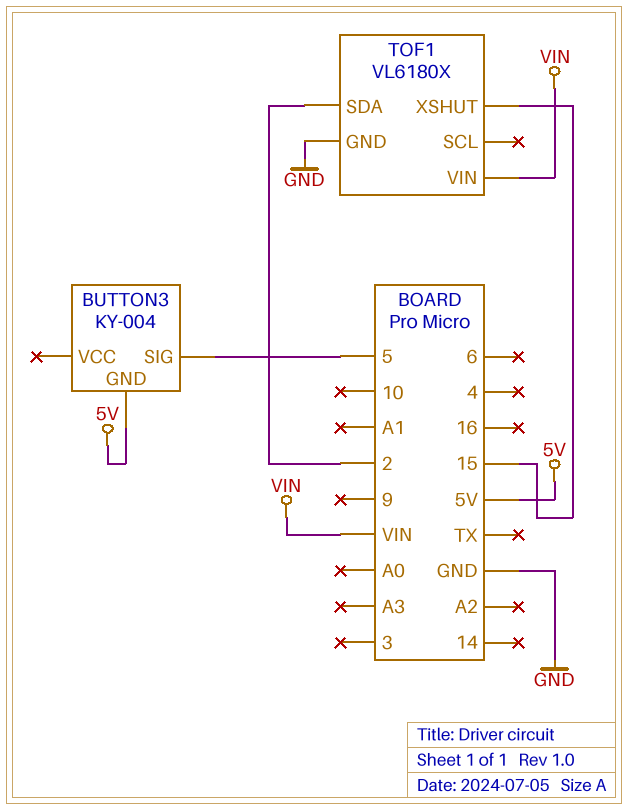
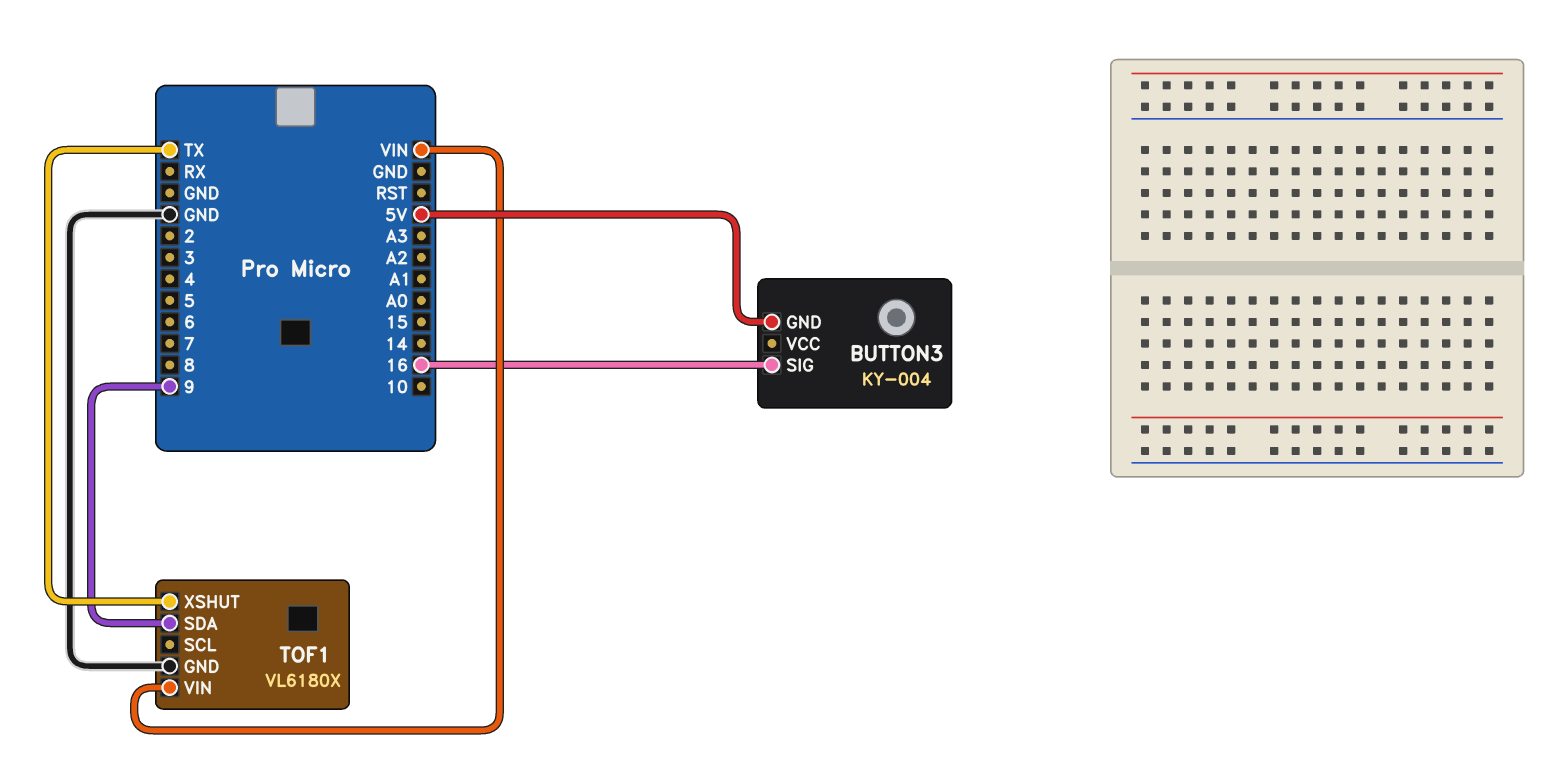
BUTTON3 pin SIG: 5 -> 16
TOF1 pin SDA: 2 -> 9
TOF1 pin XSHUT: 15 -> TX

